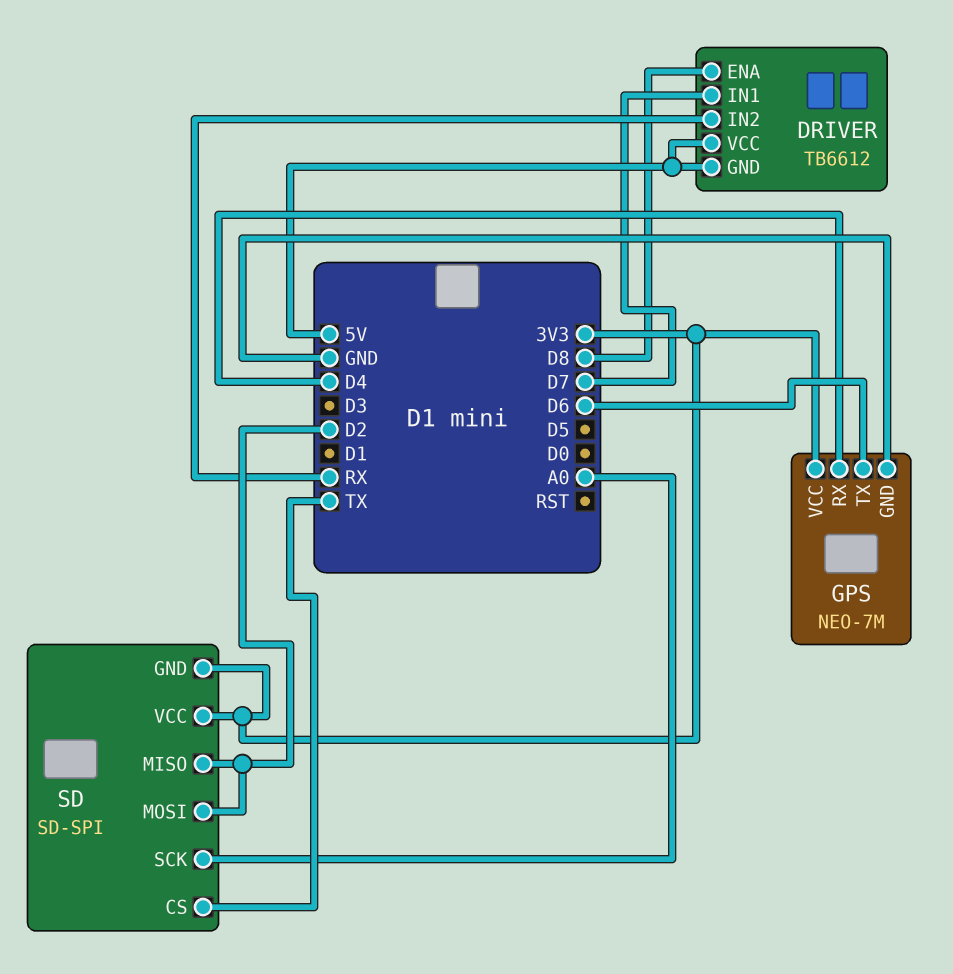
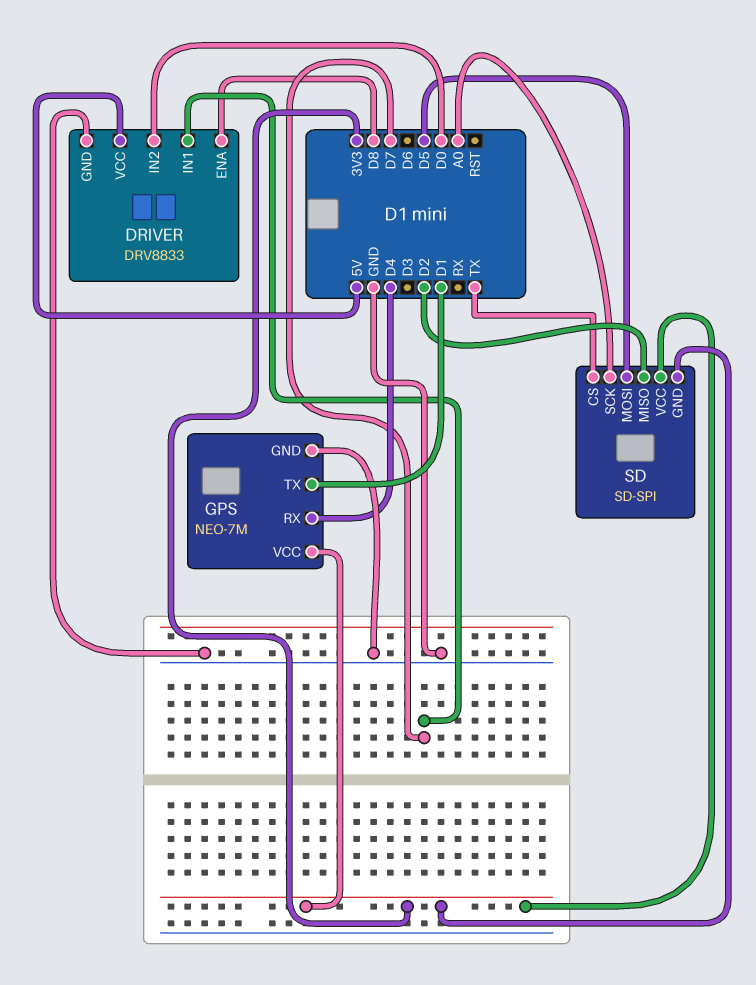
DRIVER: TB6612 -> DRV8833
DRIVER pin GND: 5V -> GND
DRIVER pin IN2: RX -> D0
GPS pin TX: D6 -> D1
SD pin MOSI: D2 -> D5

